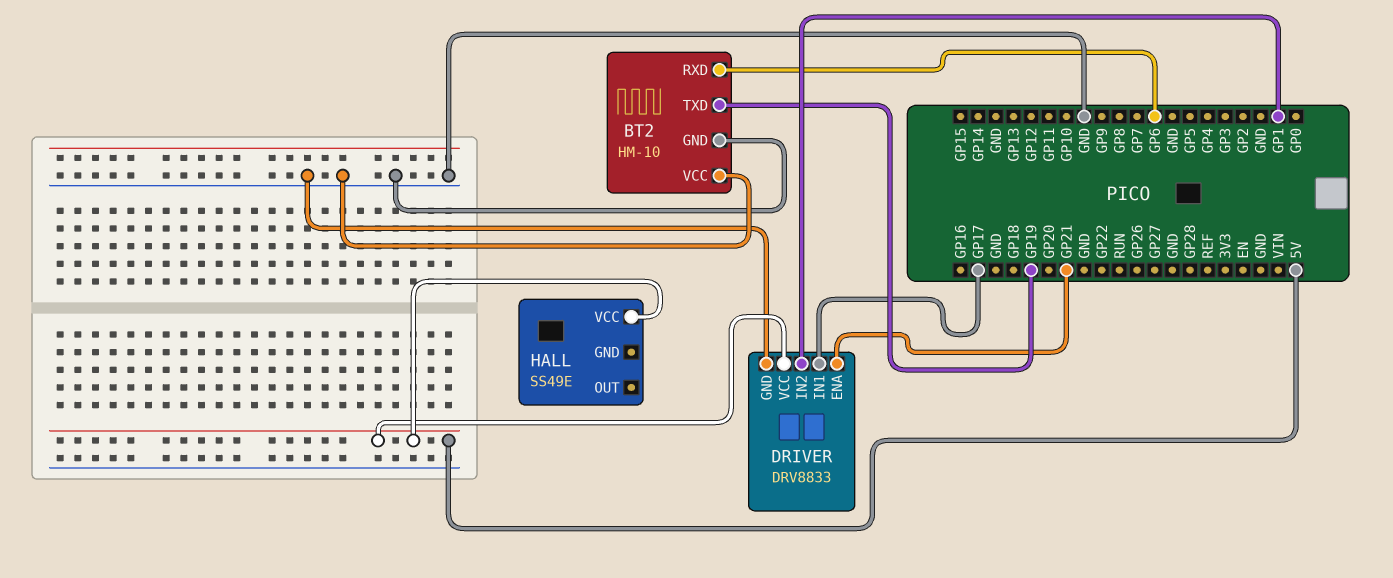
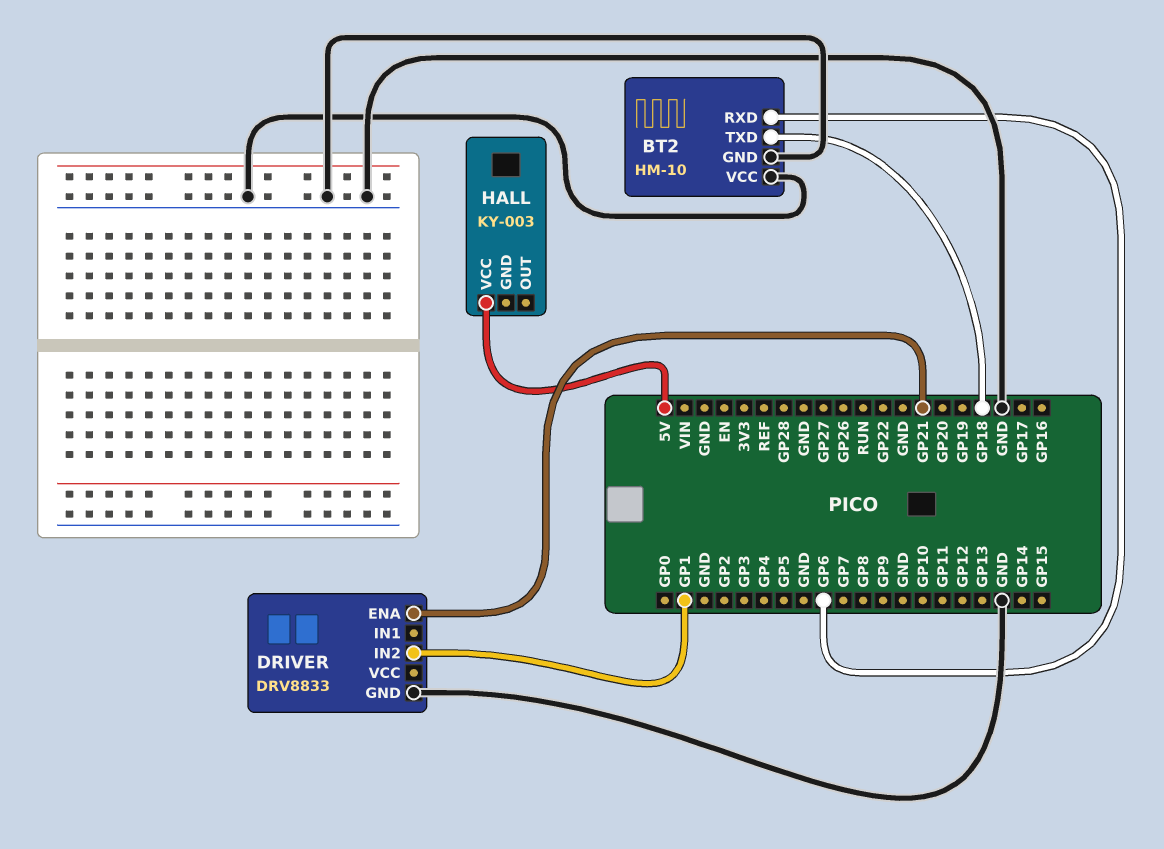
BT2 pin TXD: GP19 -> GP18
DRIVER pin IN1: GP17 -> none
DRIVER pin VCC: 5V -> none
HALL: SS49E -> KY-003

